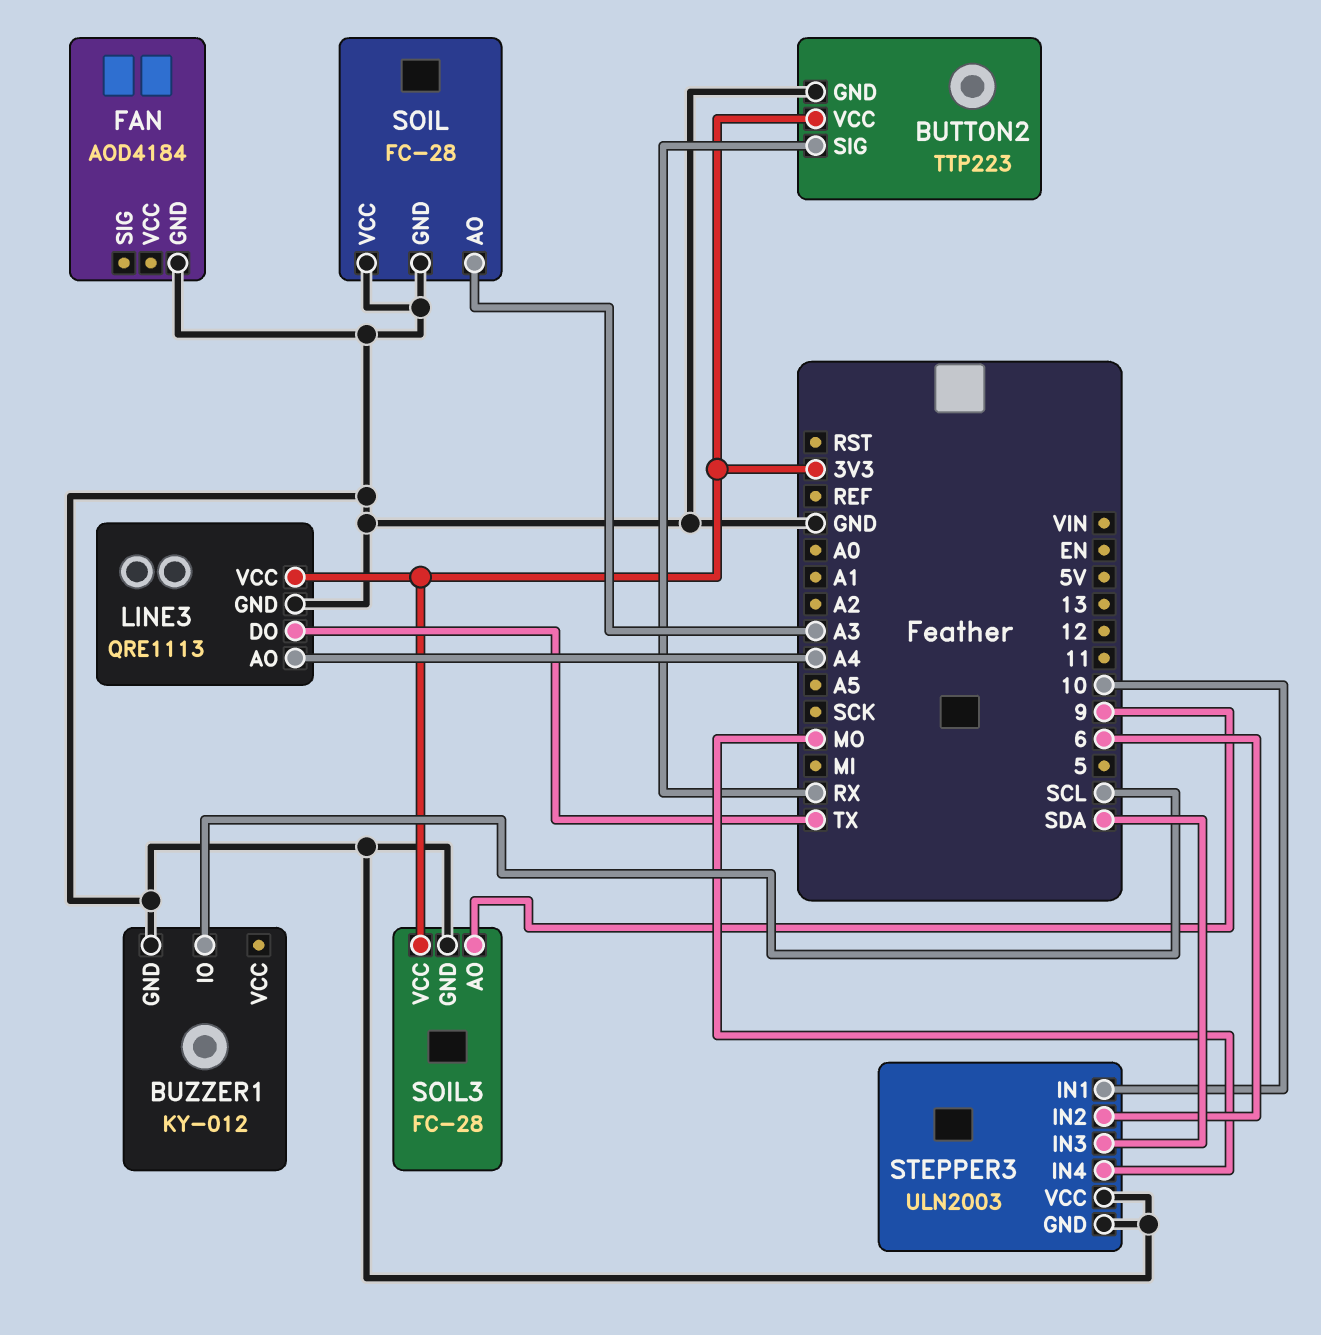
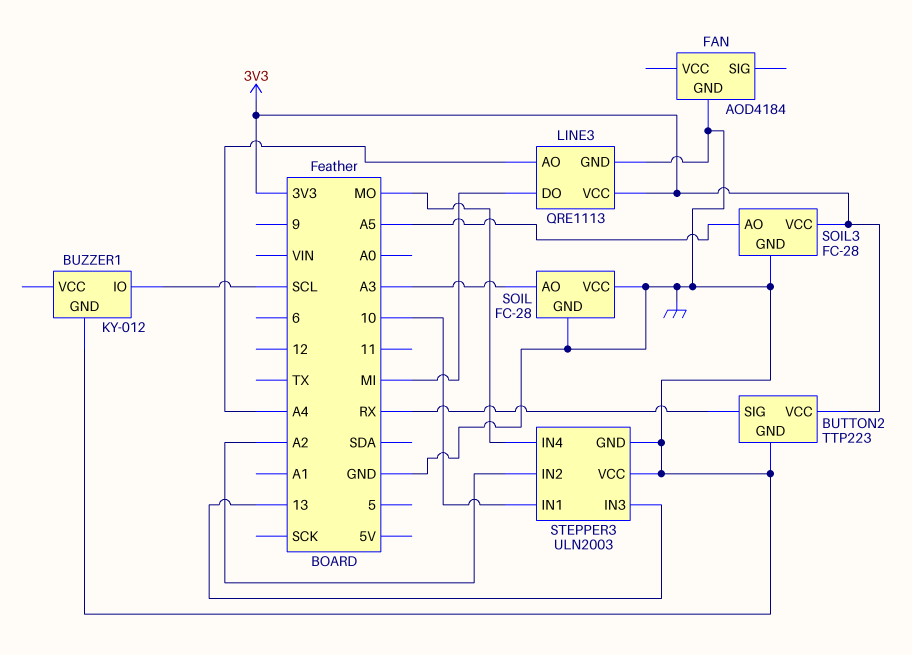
LINE3 pin DO: TX -> MI
SOIL3 pin AO: 9 -> A5
STEPPER3 pin IN2: 6 -> A2
STEPPER3 pin IN3: SDA -> 13

